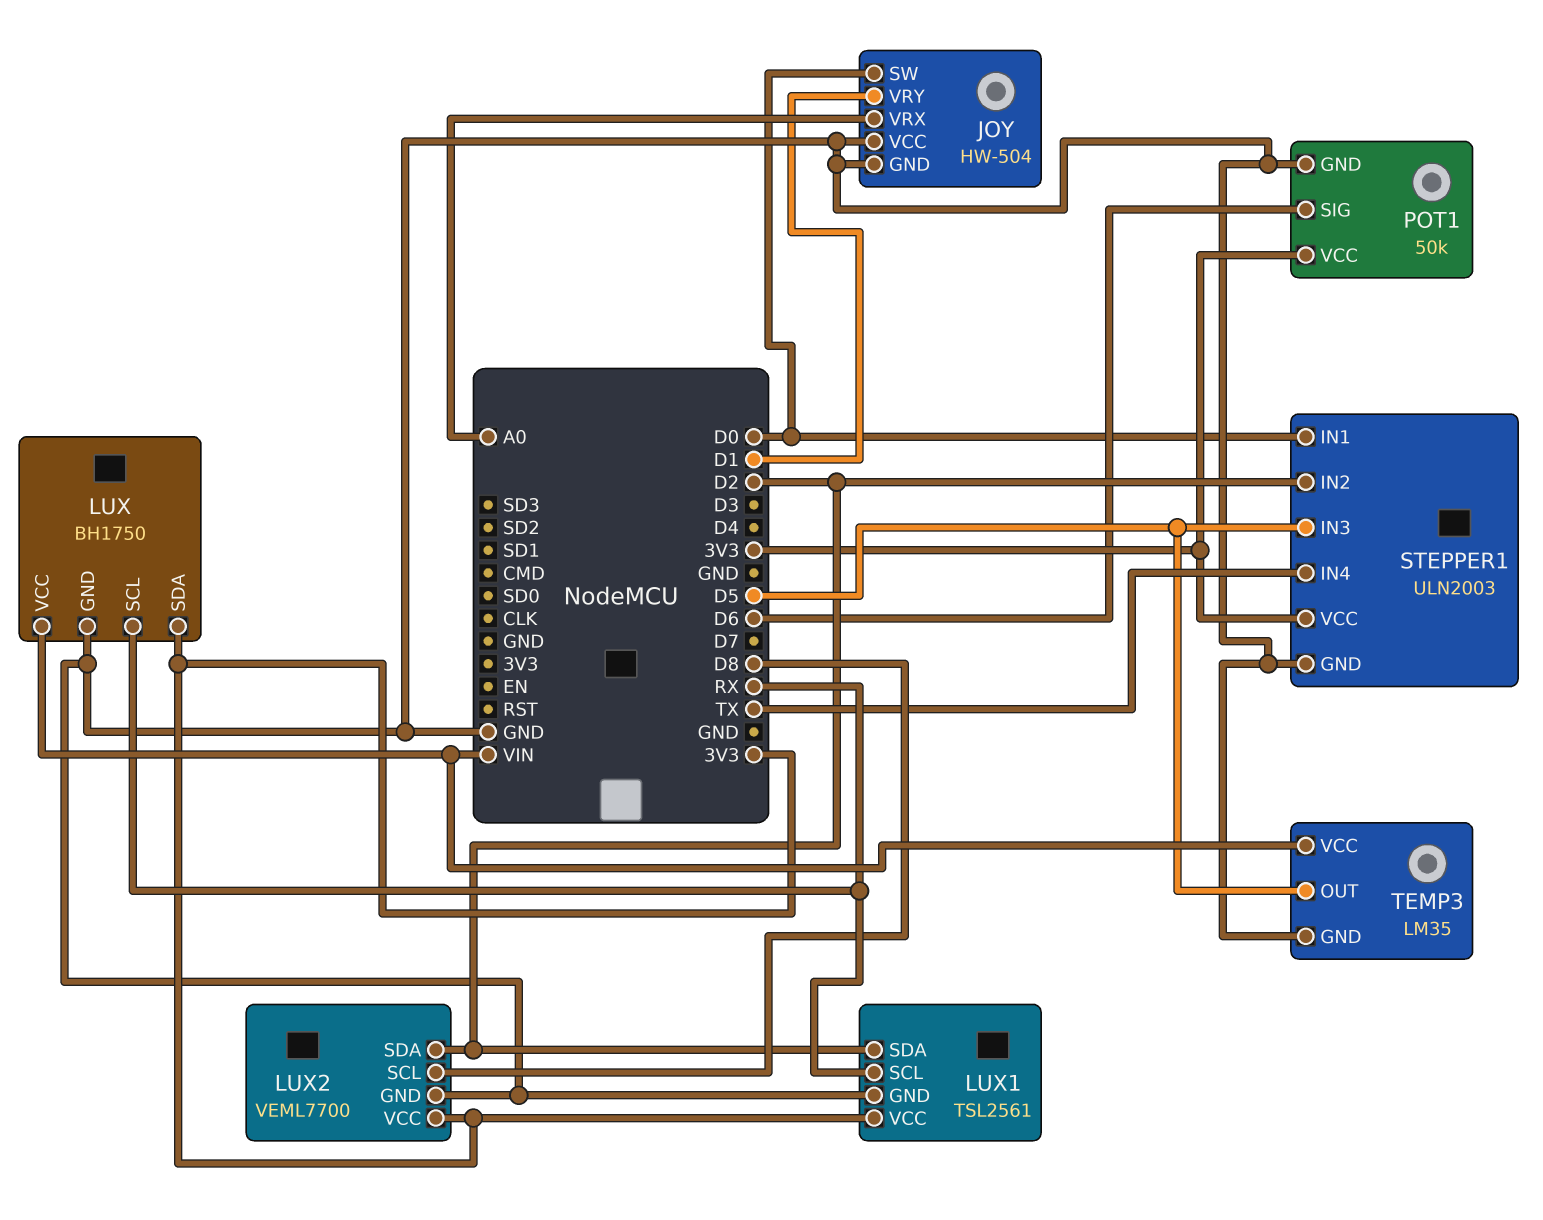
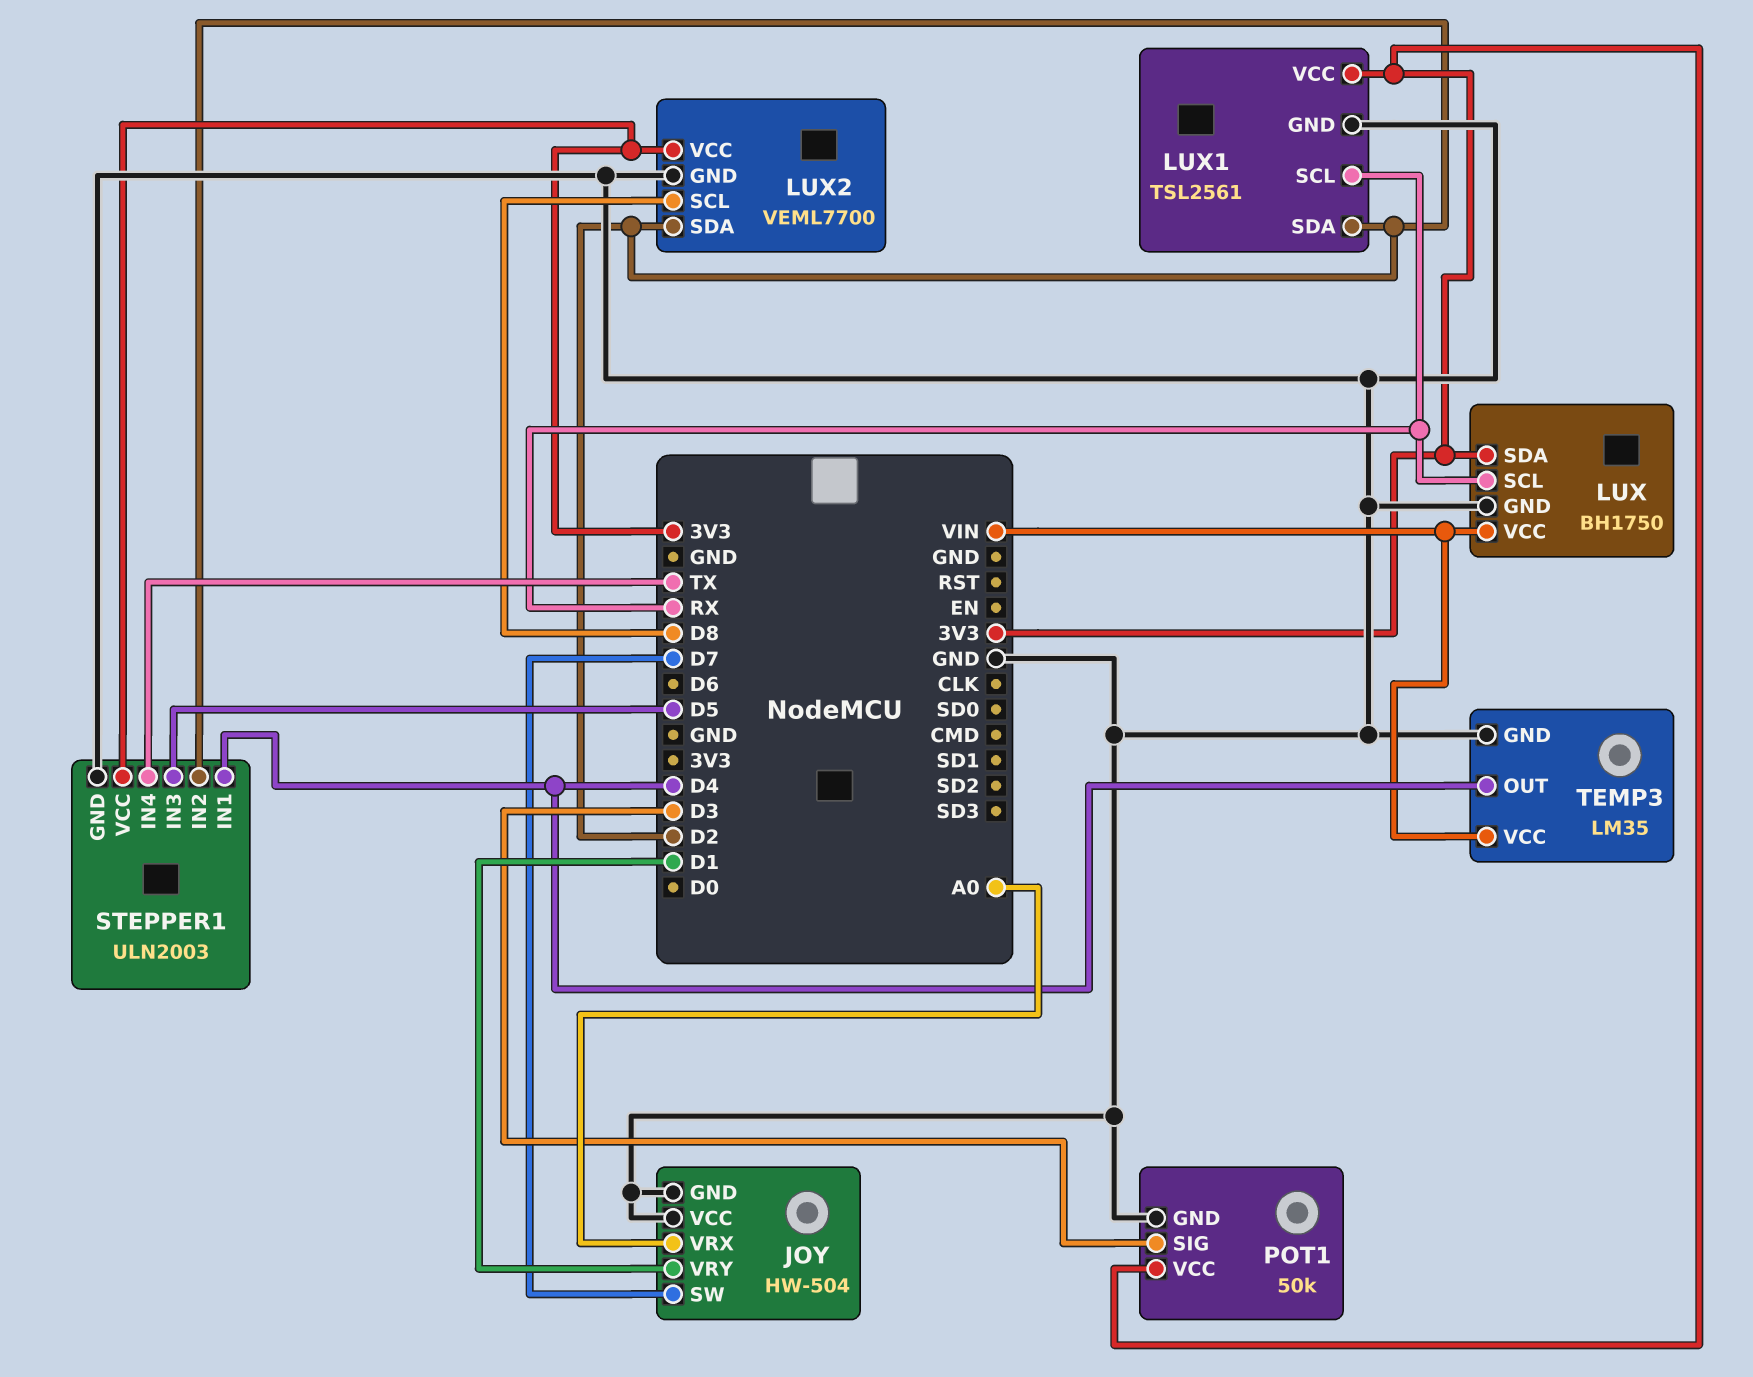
JOY pin SW: D0 -> D7
POT1 pin SIG: D6 -> D3
STEPPER1 pin IN1: D0 -> D4
TEMP3 pin OUT: D5 -> D4

